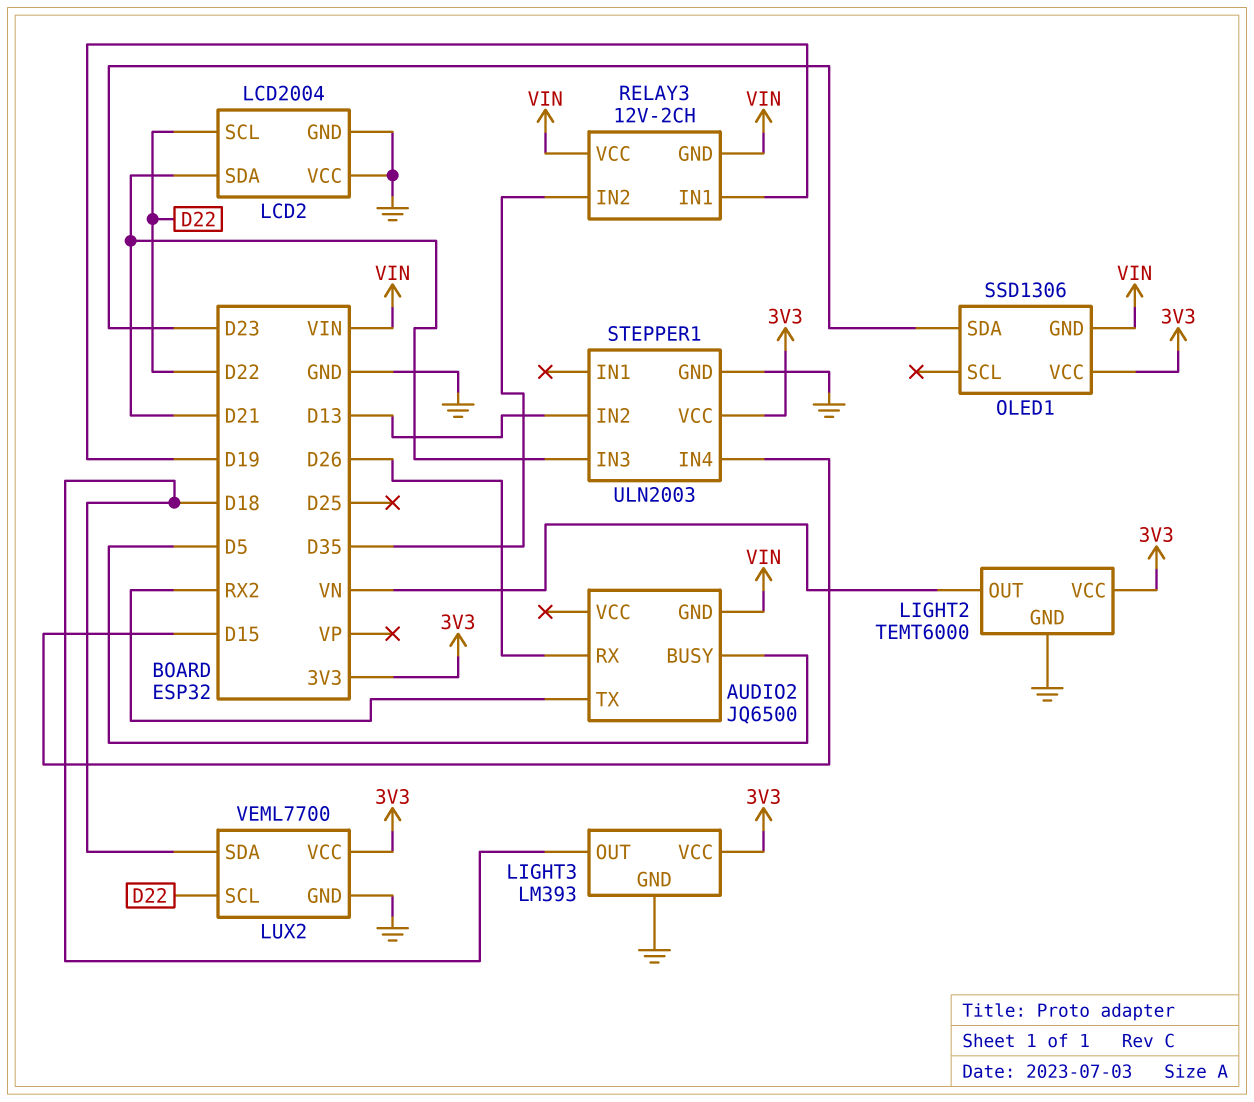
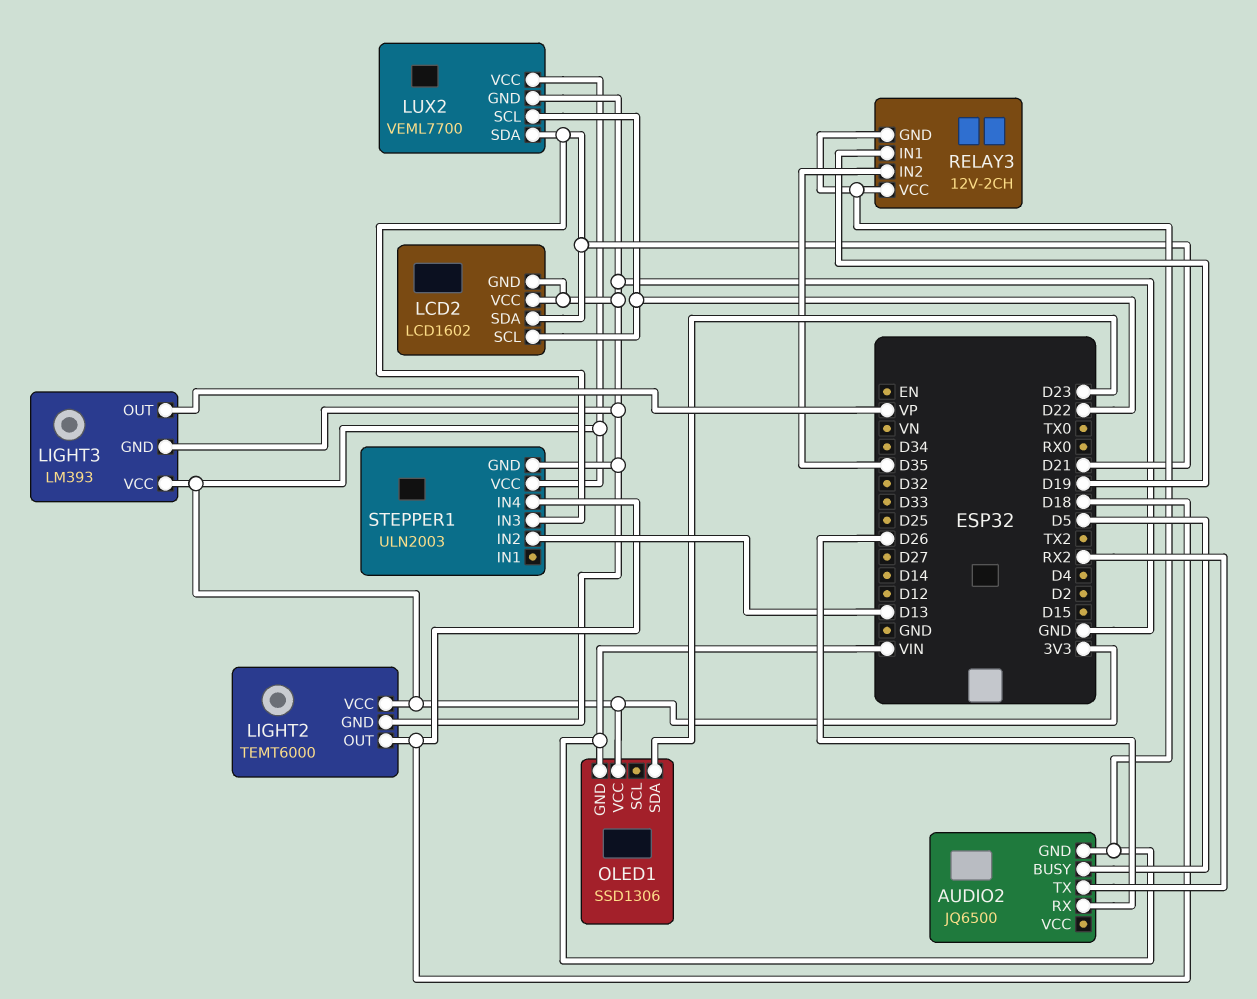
LCD2: LCD2004 -> LCD1602
LIGHT2 pin OUT: VN -> D18
LIGHT3 pin OUT: D18 -> VP
LUX2 pin SDA: D18 -> D21
STEPPER1 pin IN4: D15 -> D18

